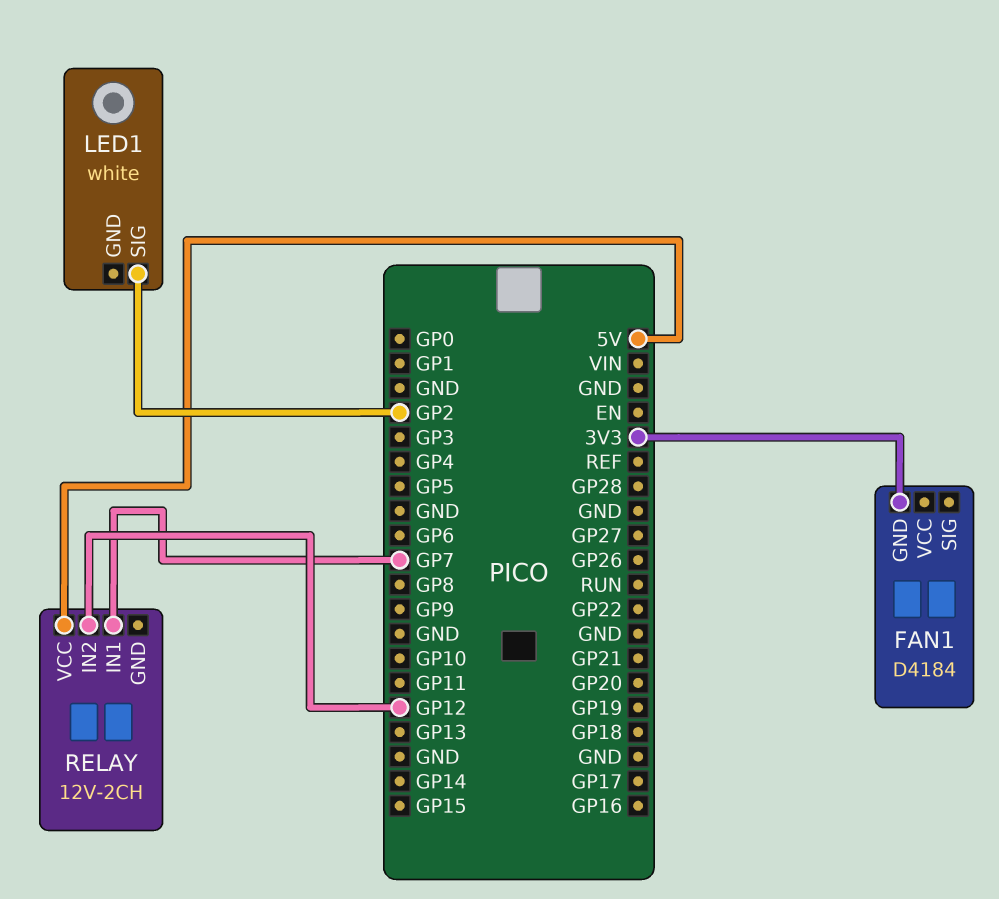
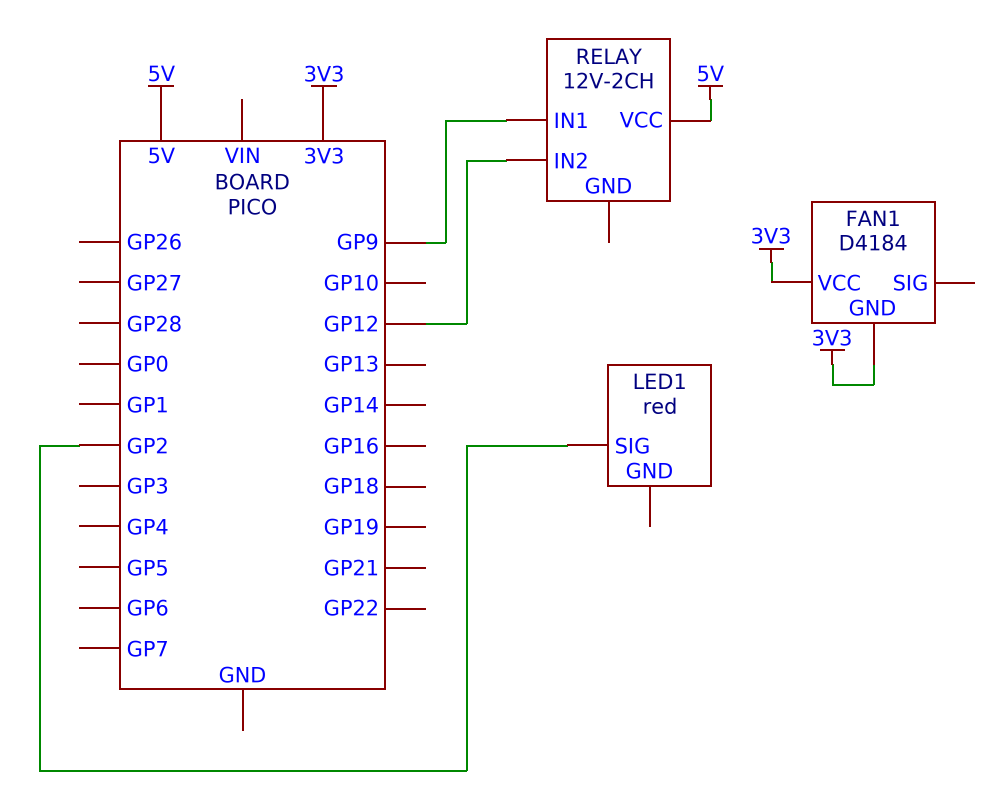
FAN1 pin VCC: none -> 3V3
LED1: white -> red
RELAY pin IN1: GP7 -> GP9

